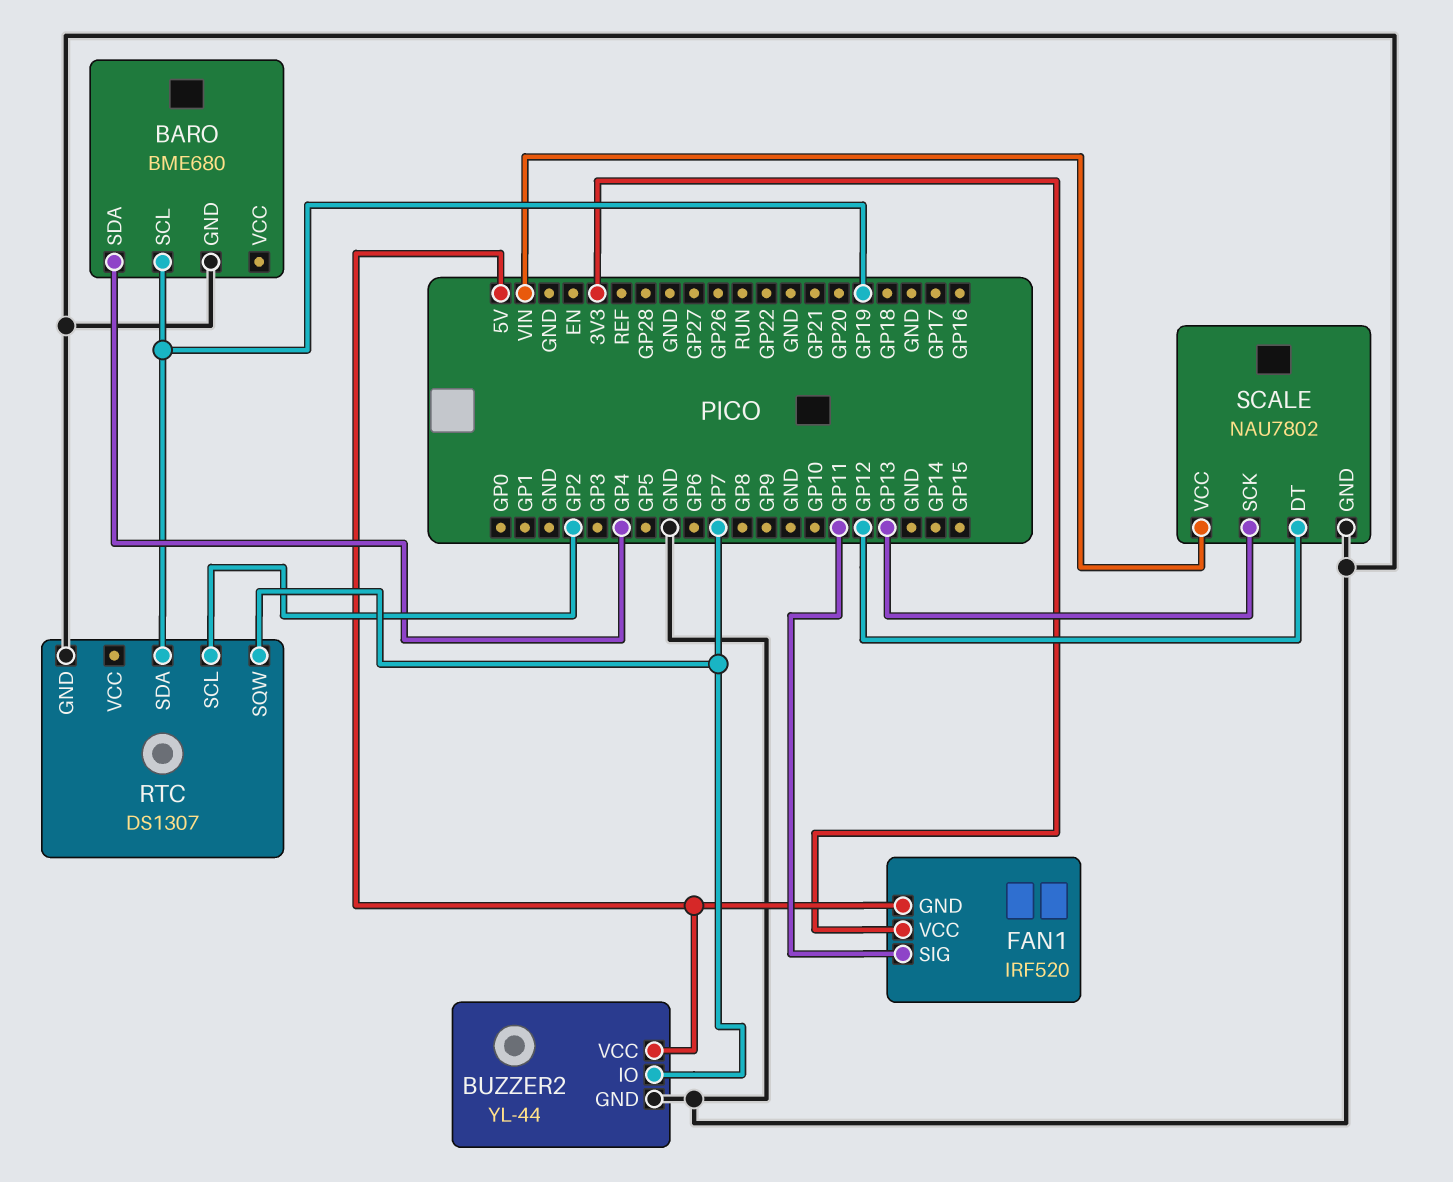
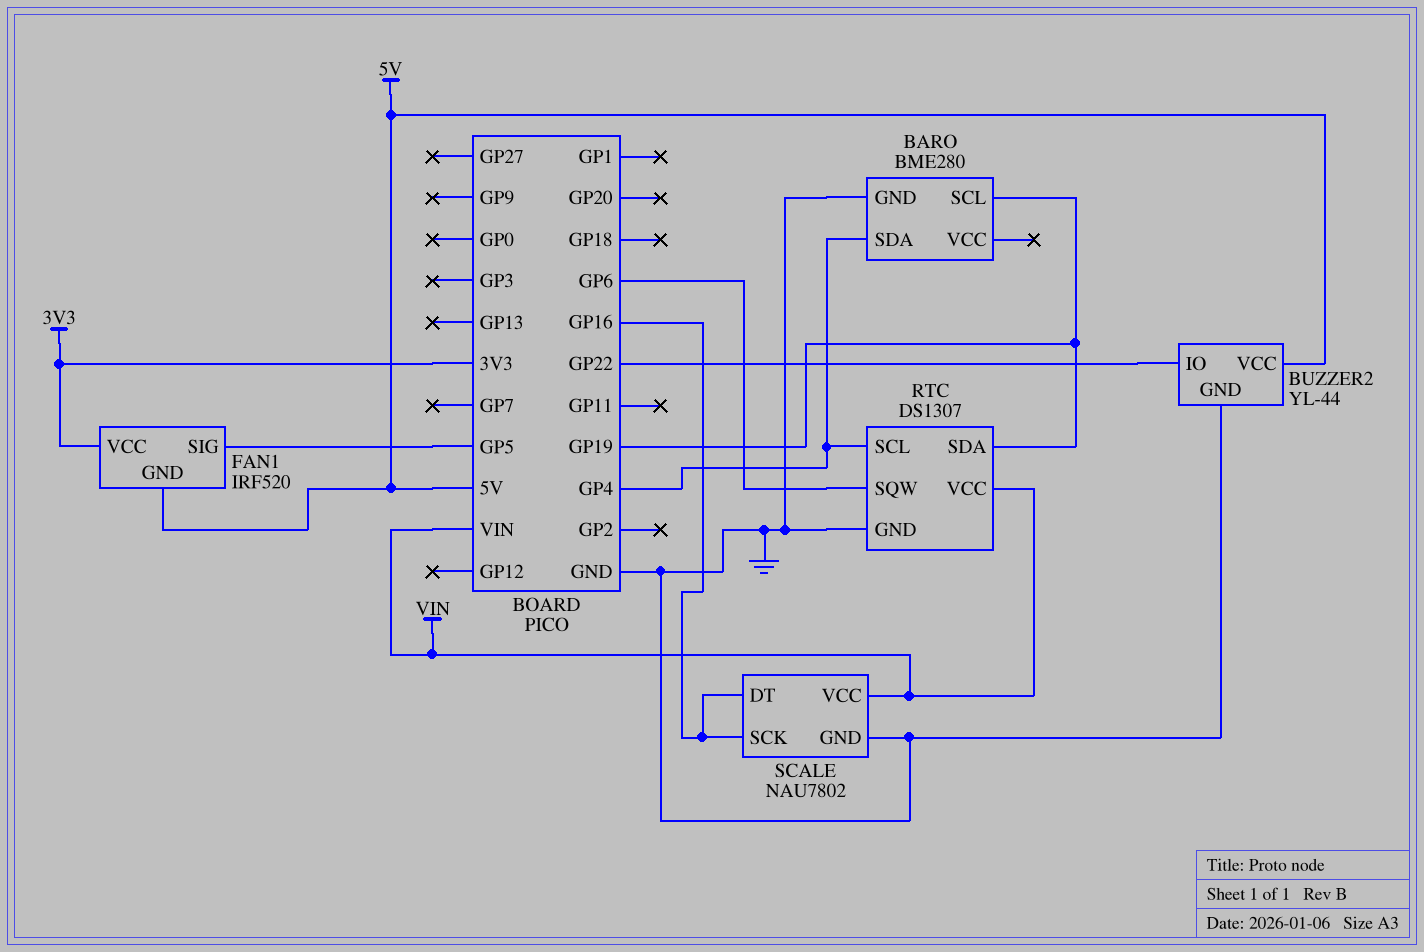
BARO: BME680 -> BME280
BUZZER2 pin IO: GP7 -> GP22
FAN1 pin SIG: GP11 -> GP5
RTC pin SCL: GP2 -> GP4
RTC pin SQW: GP7 -> GP6
RTC pin VCC: none -> VIN
SCALE pin DT: GP12 -> GP16
SCALE pin SCK: GP13 -> GP16

